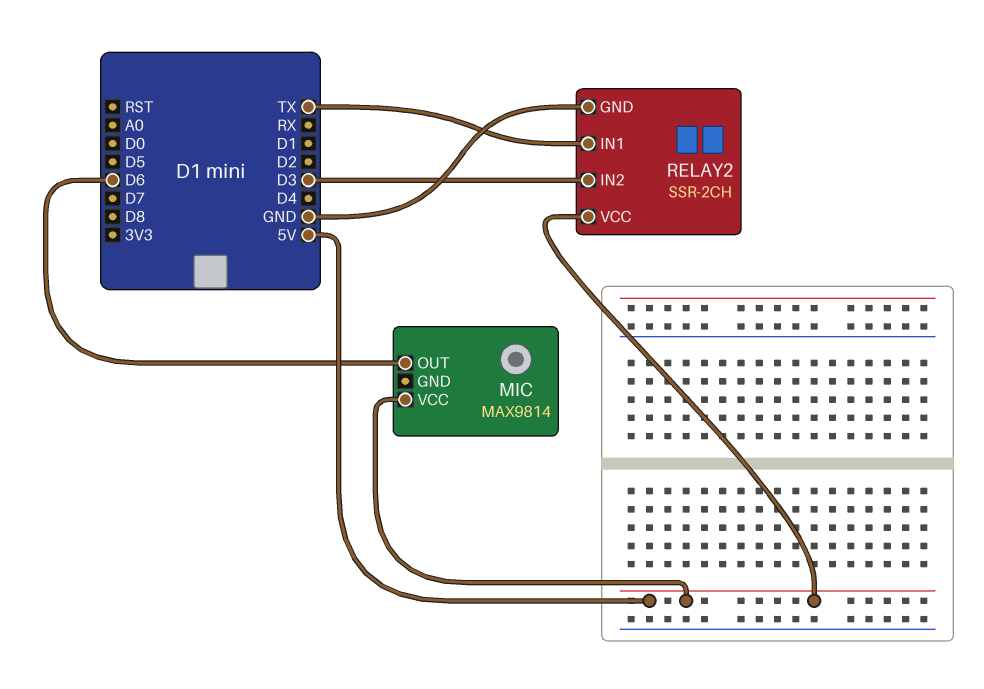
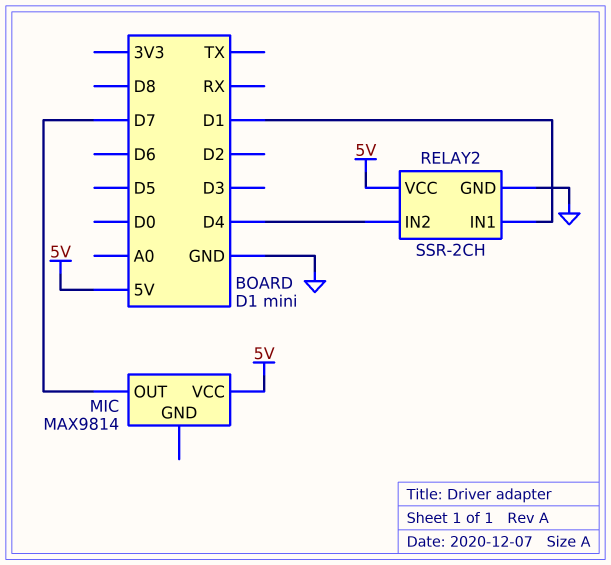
MIC pin OUT: D6 -> D7
RELAY2 pin IN1: TX -> D1
RELAY2 pin IN2: D3 -> D4

